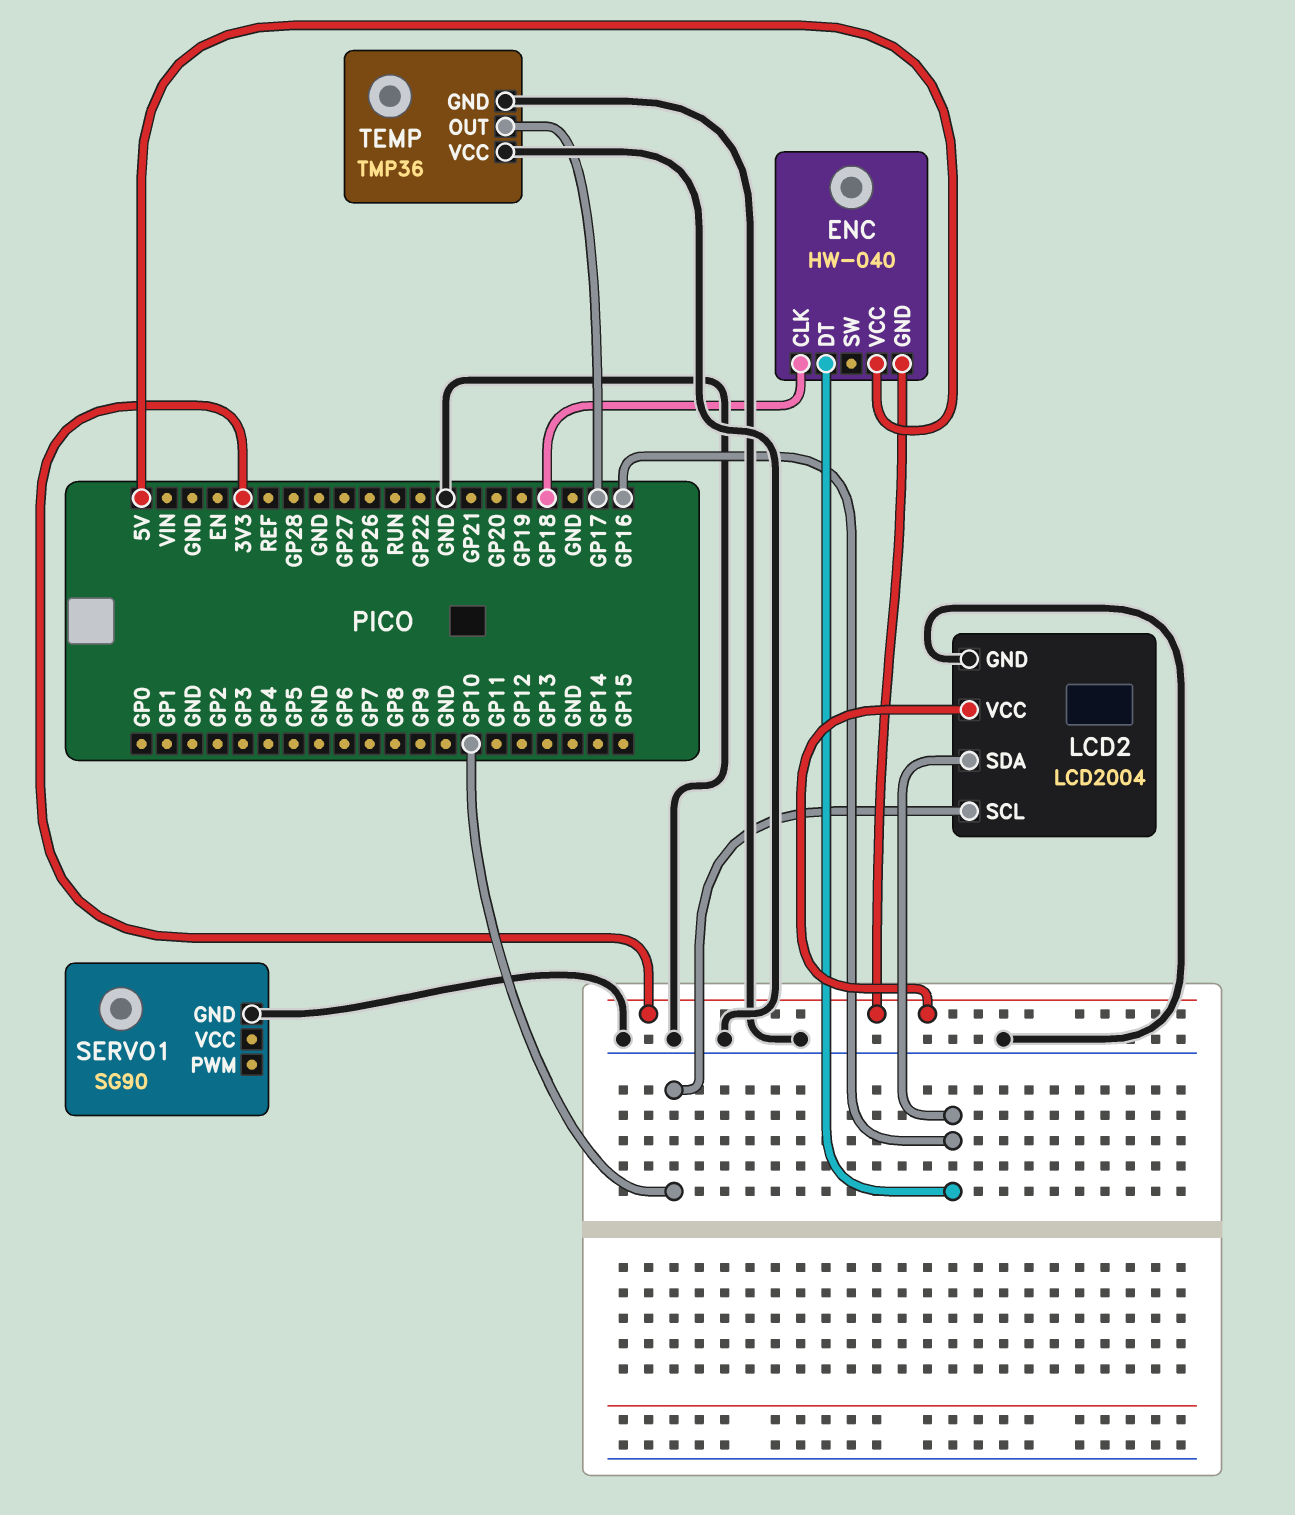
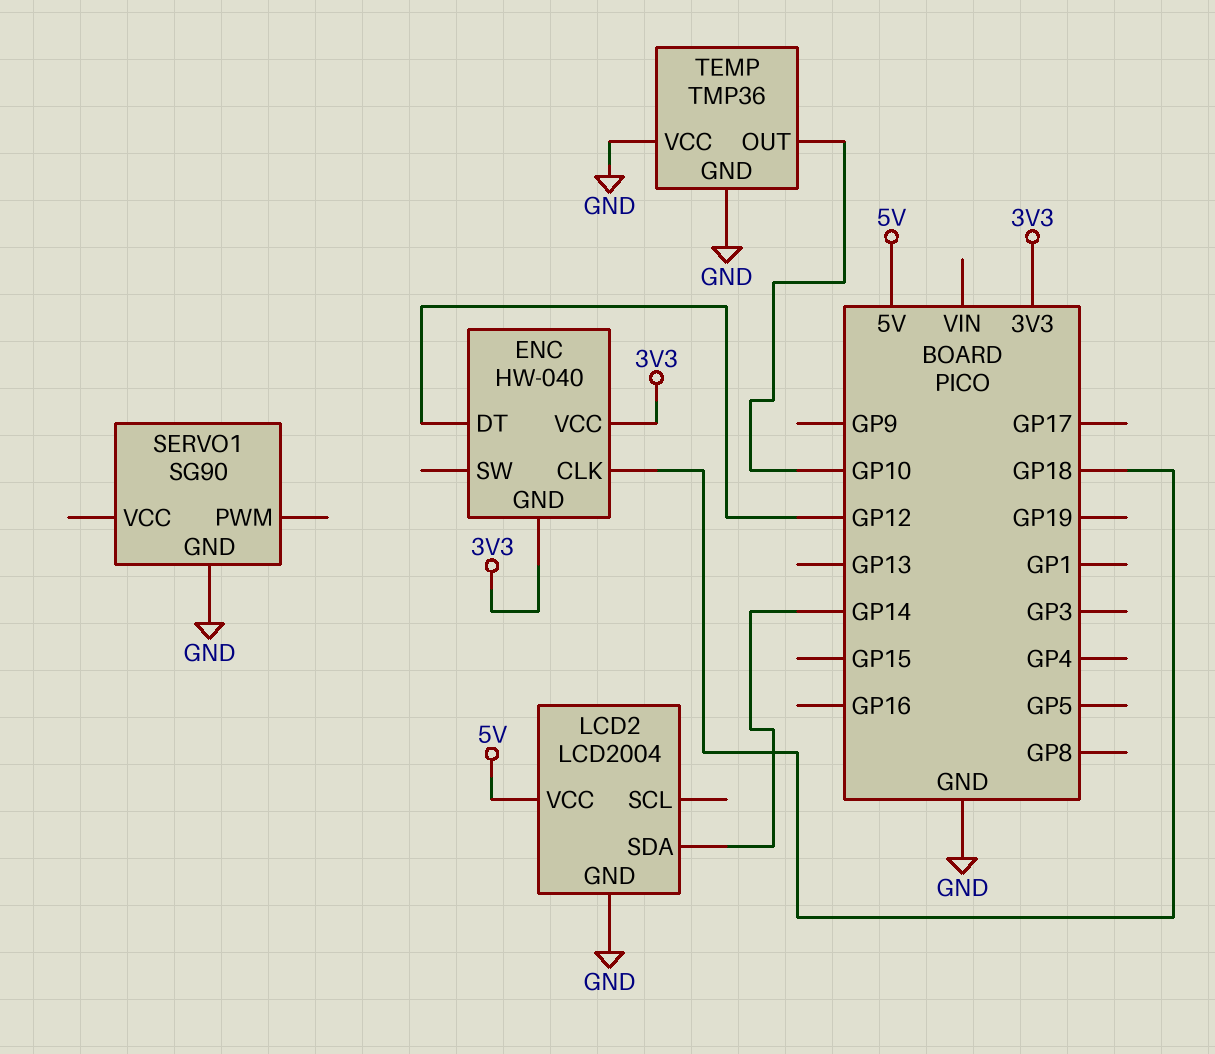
ENC pin DT: GP16 -> GP12
ENC pin VCC: 5V -> 3V3
LCD2 pin SCL: GP10 -> none
LCD2 pin SDA: GP16 -> GP14
LCD2 pin VCC: 3V3 -> 5V
TEMP pin OUT: GP17 -> GP10

